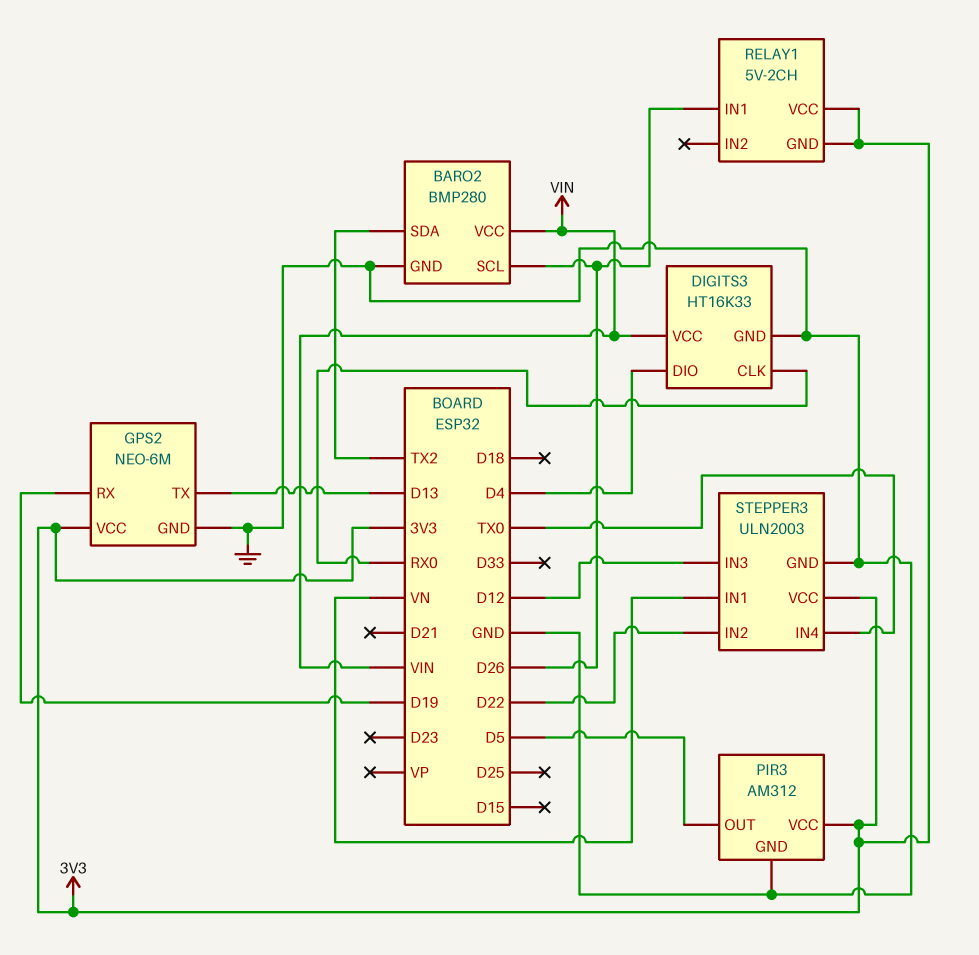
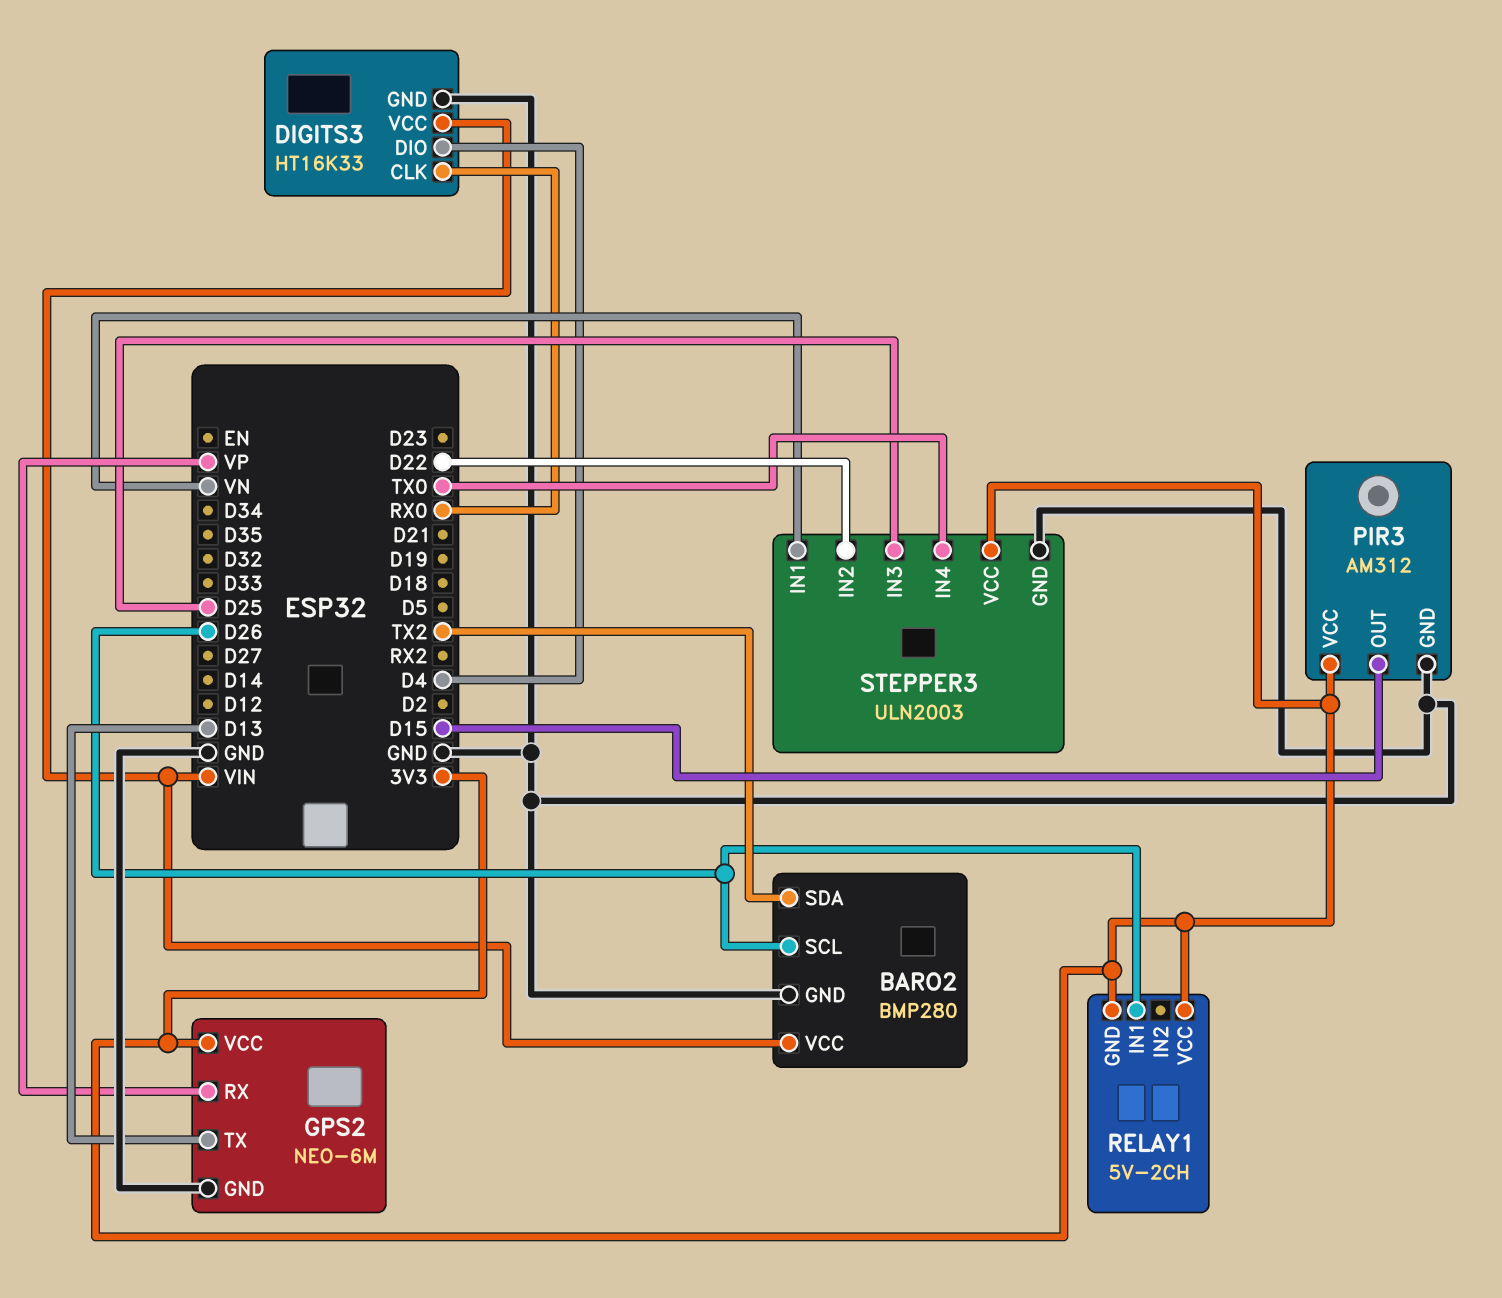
GPS2 pin RX: D19 -> VP
PIR3 pin OUT: D5 -> D15
STEPPER3 pin IN3: D12 -> D25

